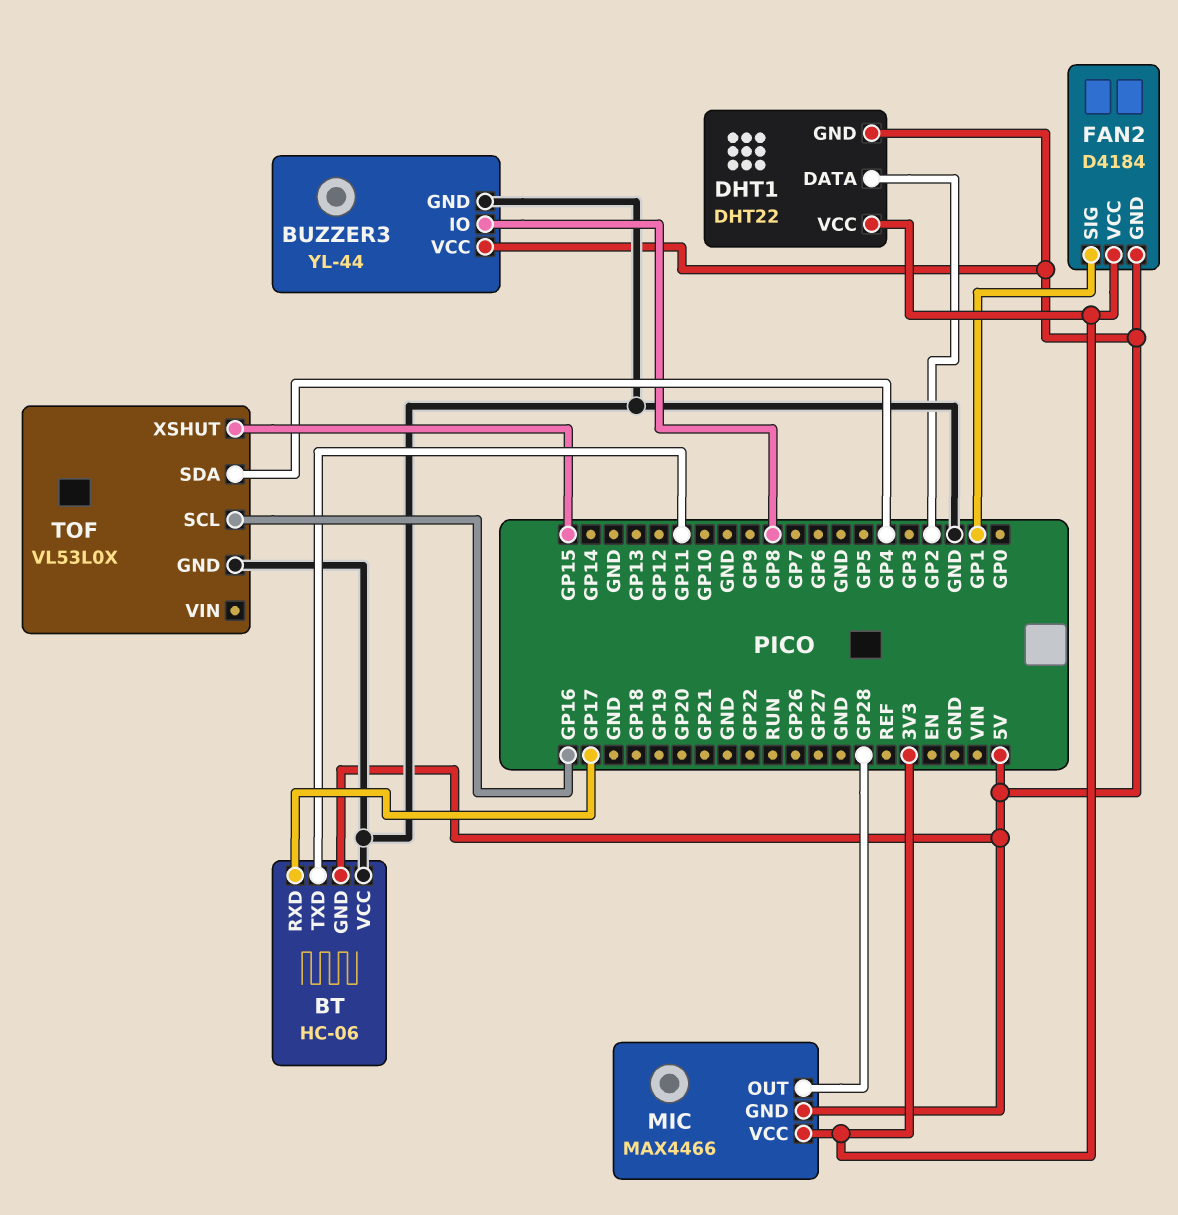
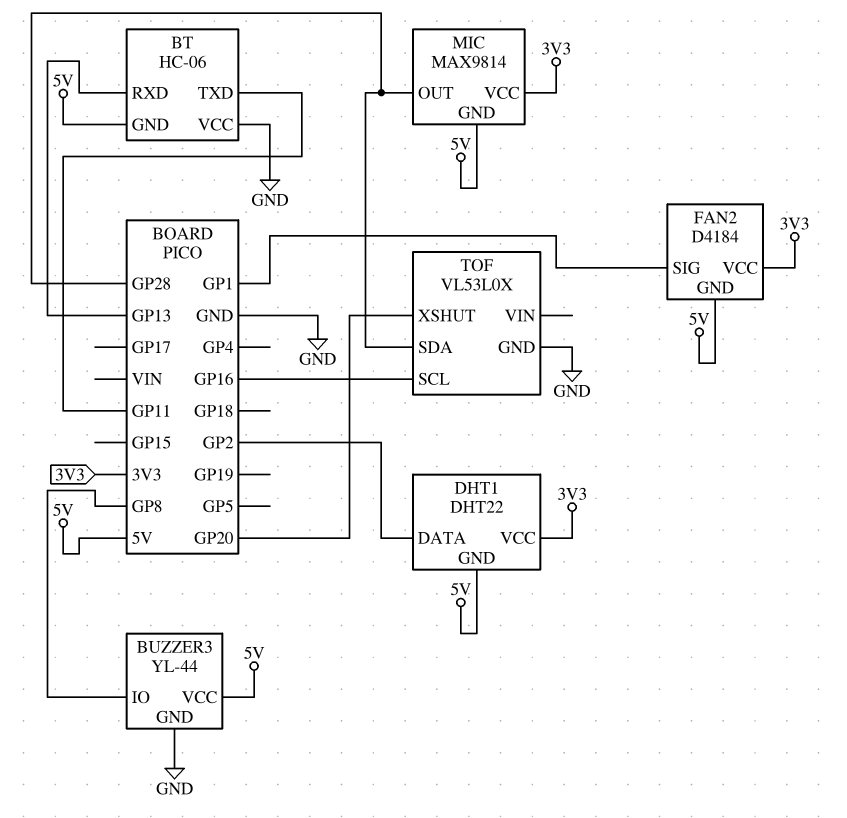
BT pin RXD: GP17 -> GP13
MIC: MAX4466 -> MAX9814
TOF pin SDA: GP4 -> GP28
TOF pin XSHUT: GP15 -> GP20

